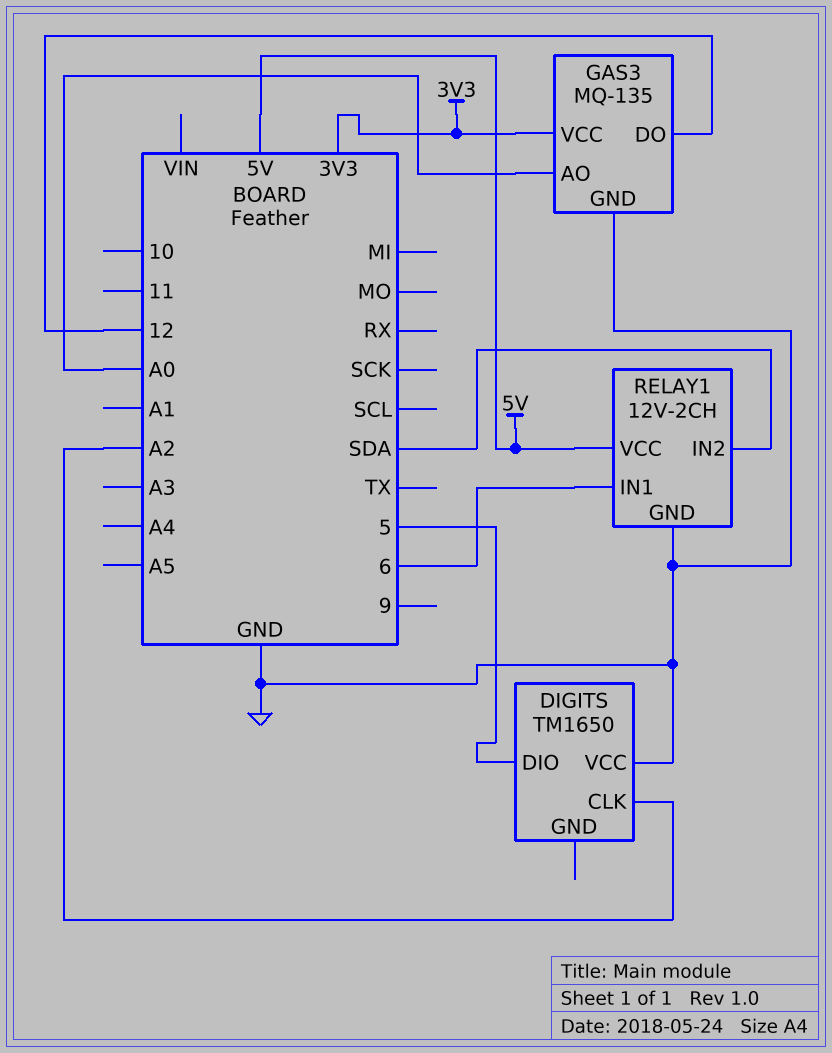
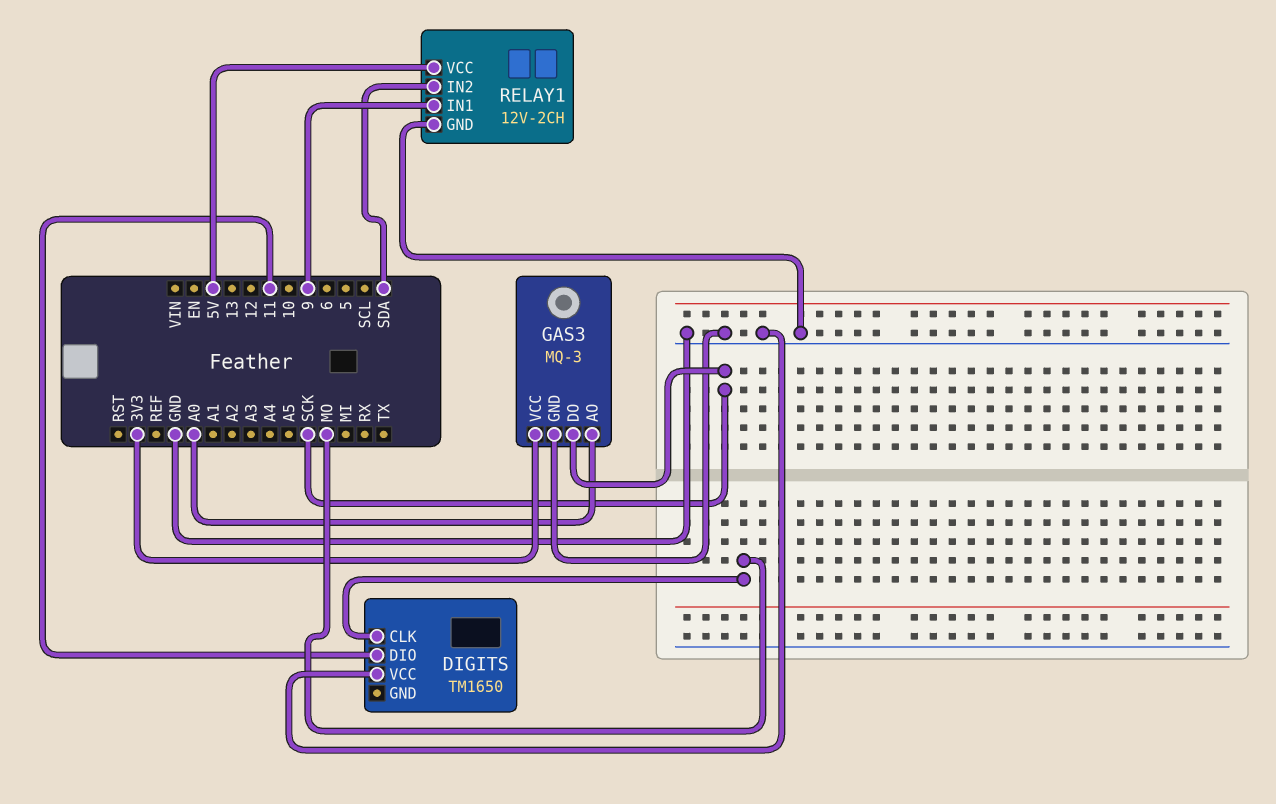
DIGITS pin CLK: A2 -> MO
DIGITS pin DIO: 5 -> 11
GAS3: MQ-135 -> MQ-3
GAS3 pin DO: 12 -> SCK
RELAY1 pin IN1: 6 -> 9

